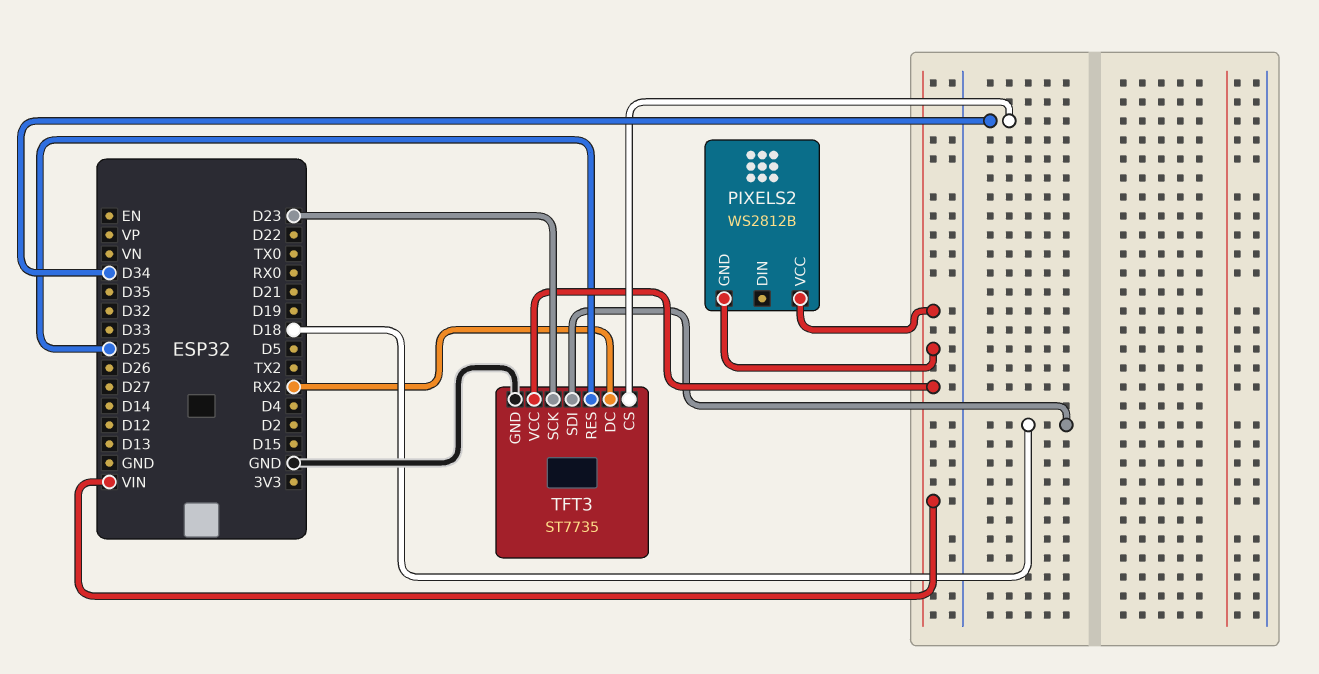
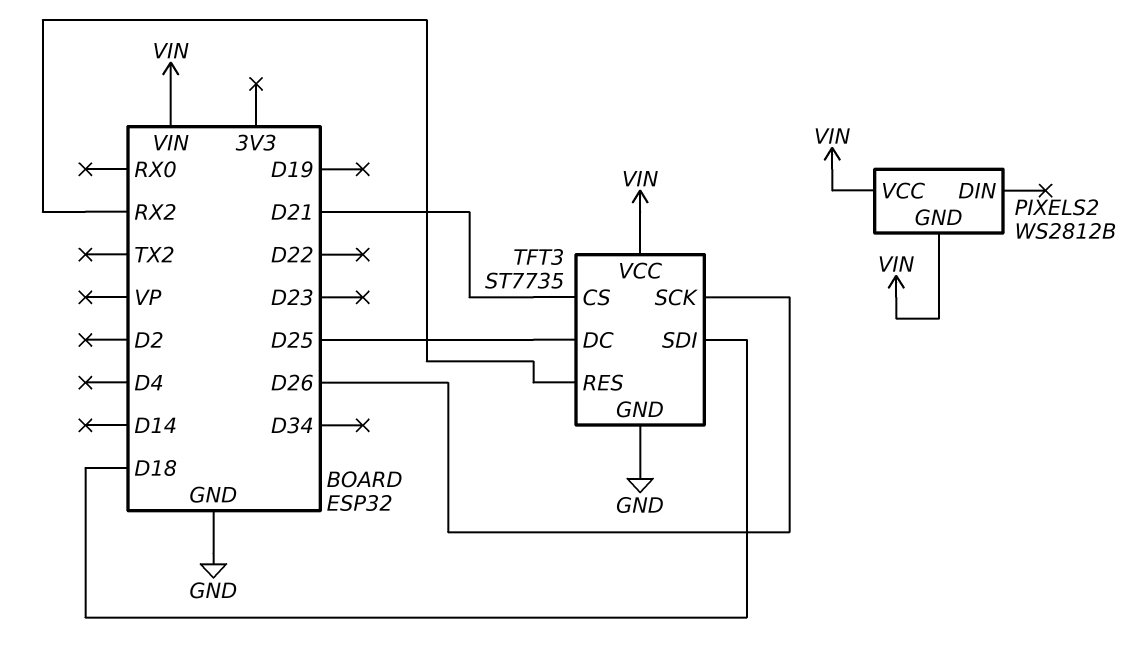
TFT3 pin CS: D34 -> D21
TFT3 pin DC: RX2 -> D25
TFT3 pin RES: D25 -> RX2
TFT3 pin SCK: D23 -> D26

